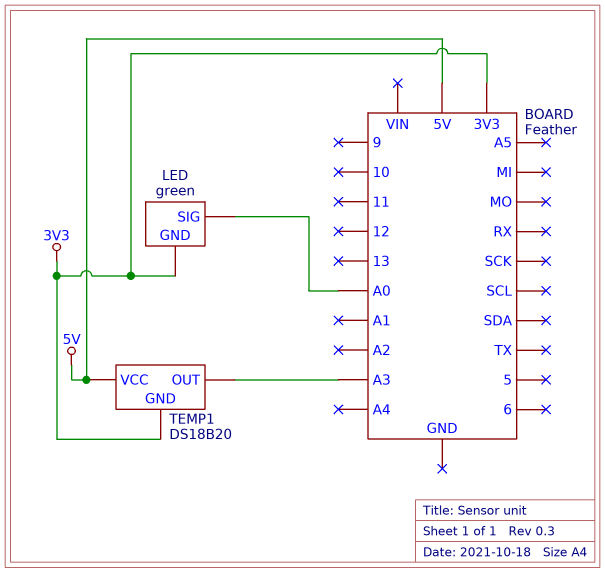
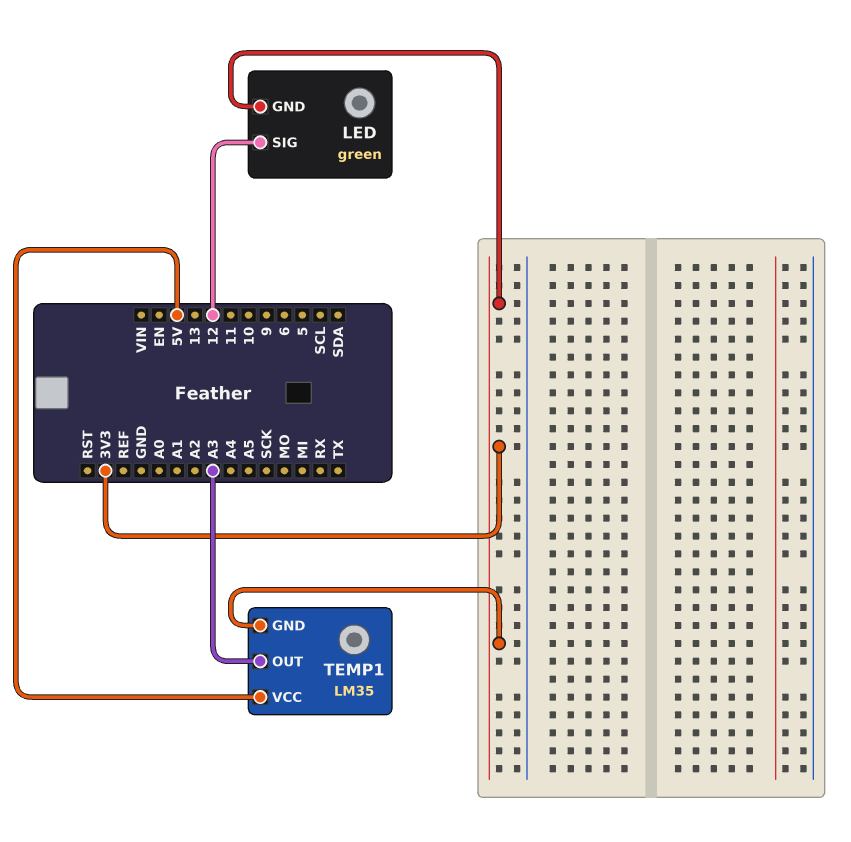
LED pin SIG: A0 -> 12
TEMP1: DS18B20 -> LM35

